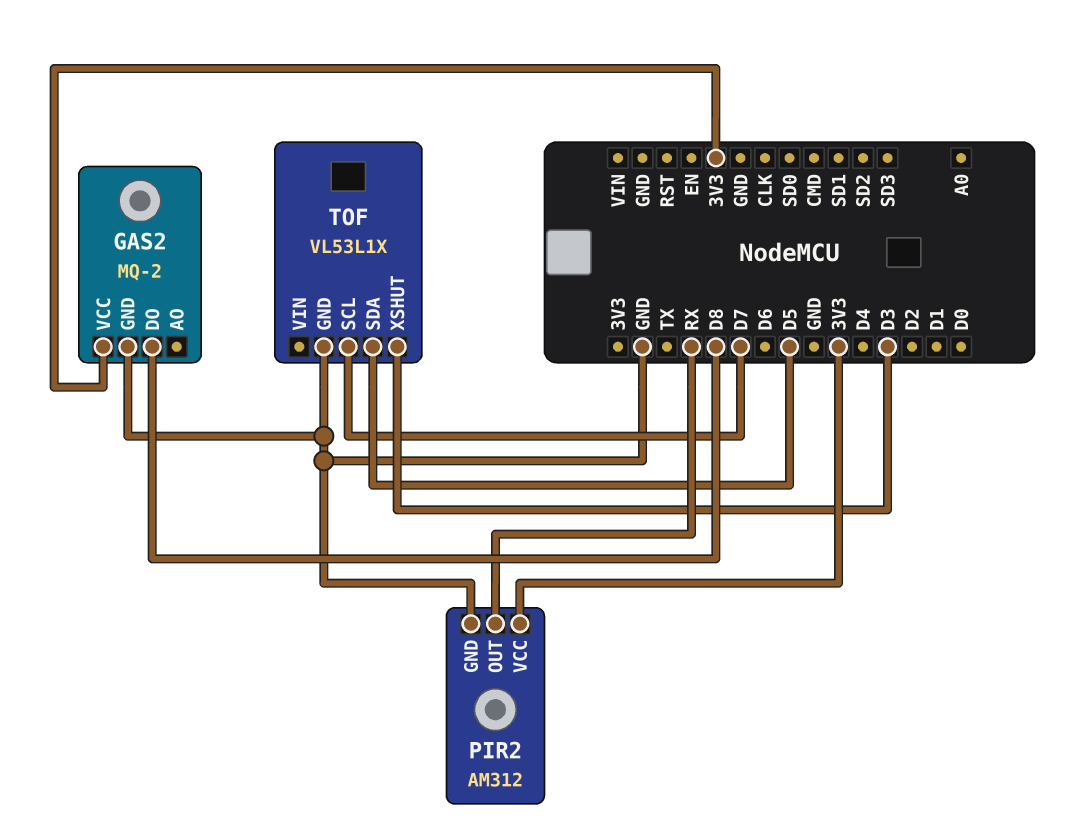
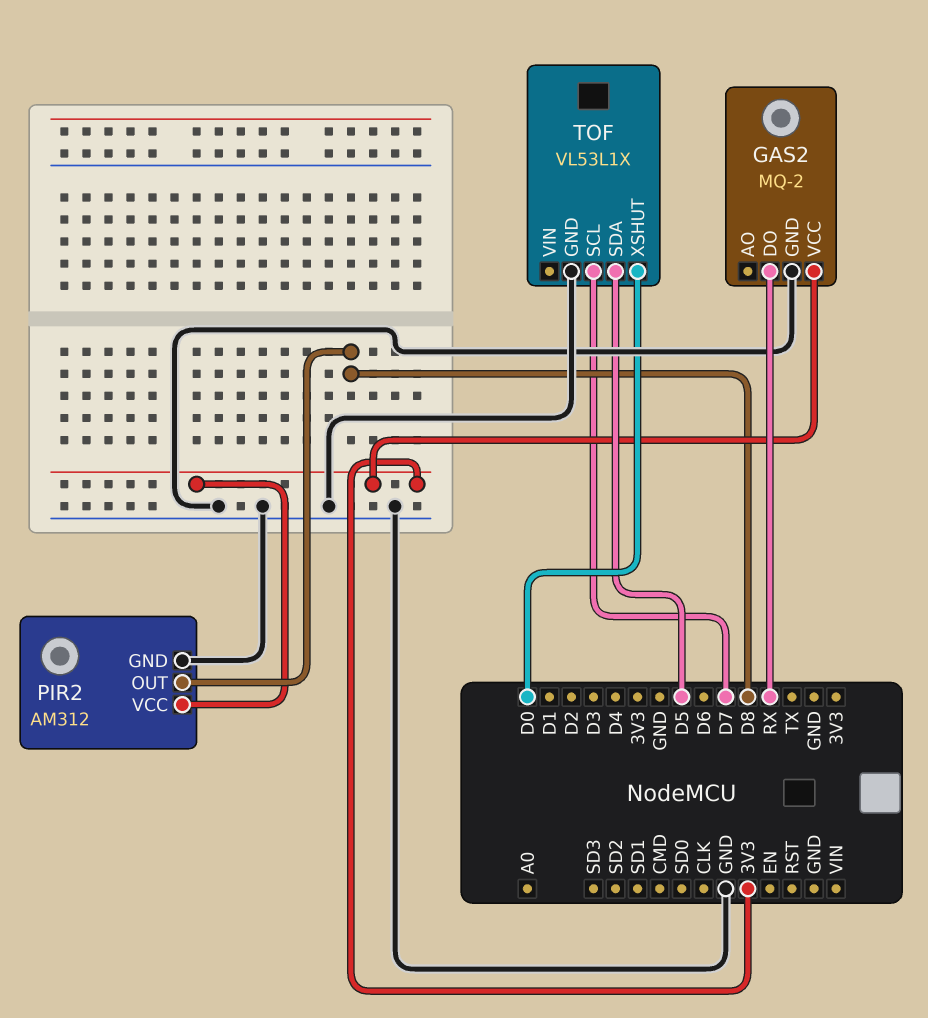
GAS2 pin DO: D8 -> RX
PIR2 pin OUT: RX -> D8
TOF pin XSHUT: D3 -> D0

